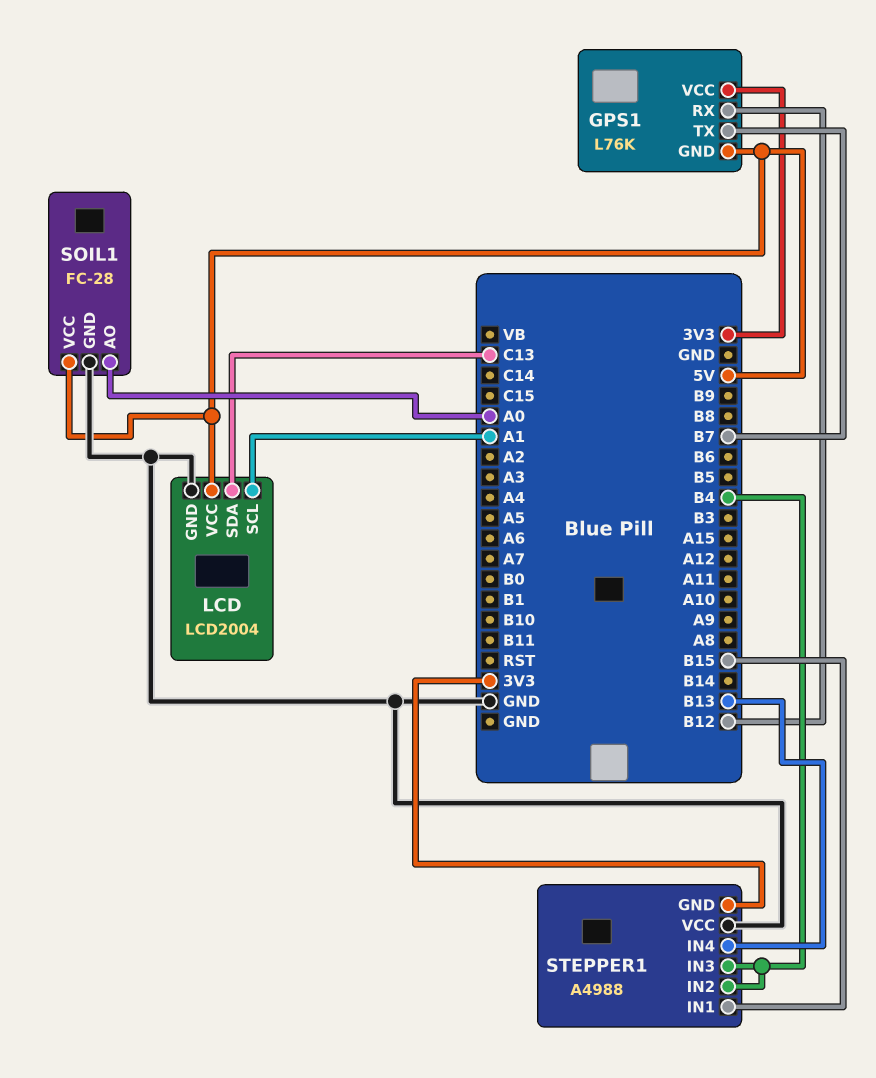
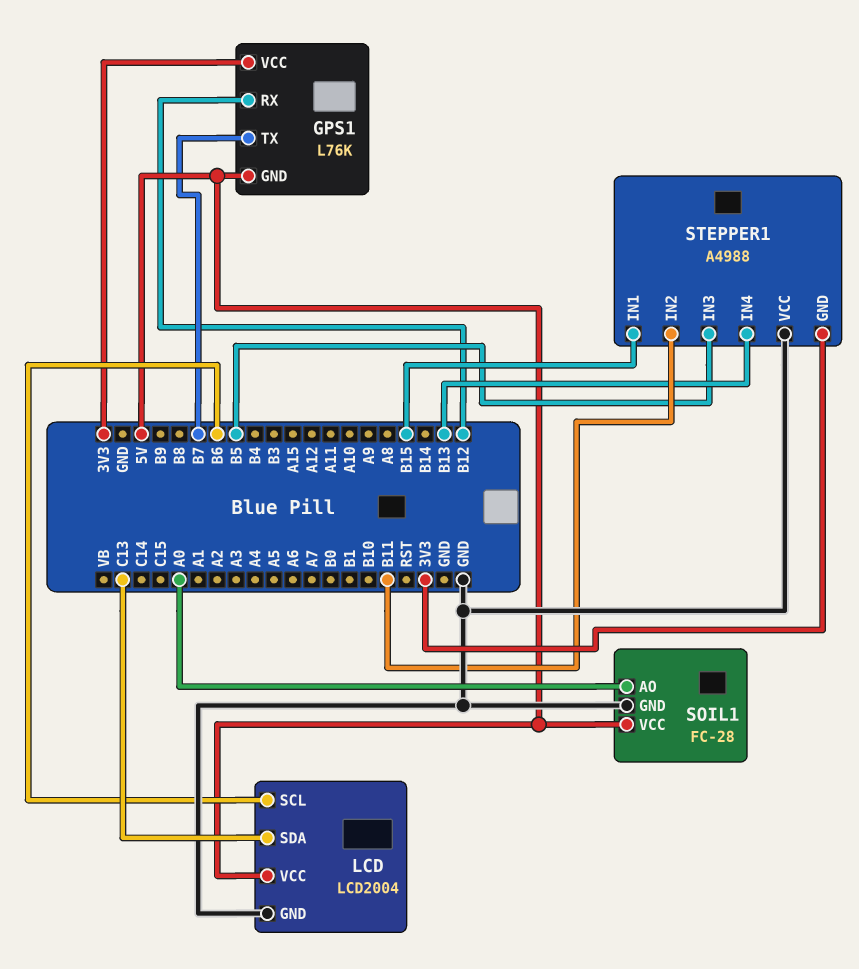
LCD pin SCL: A1 -> B6
STEPPER1 pin IN2: B4 -> B11
STEPPER1 pin IN3: B4 -> B5

